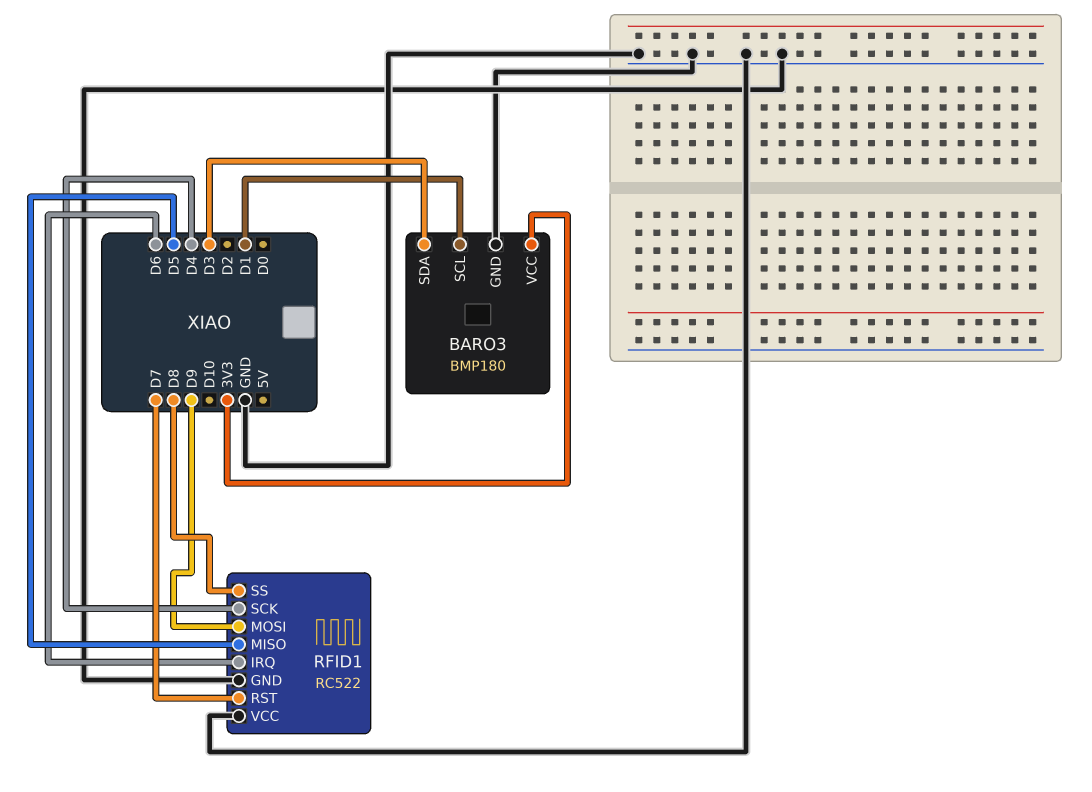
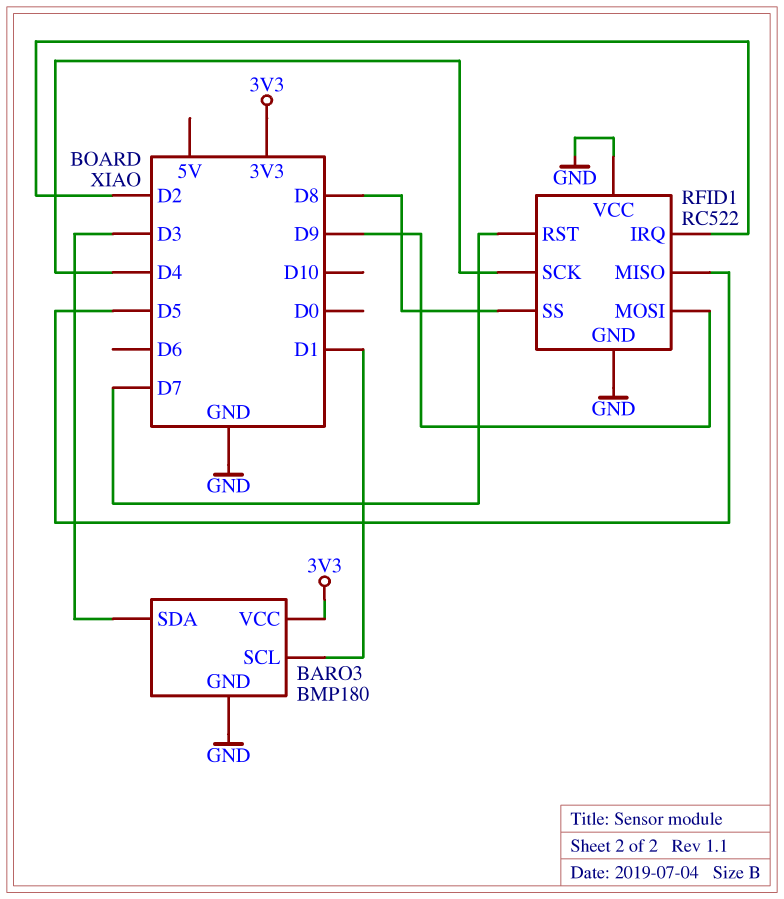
RFID1 pin IRQ: D6 -> D2

